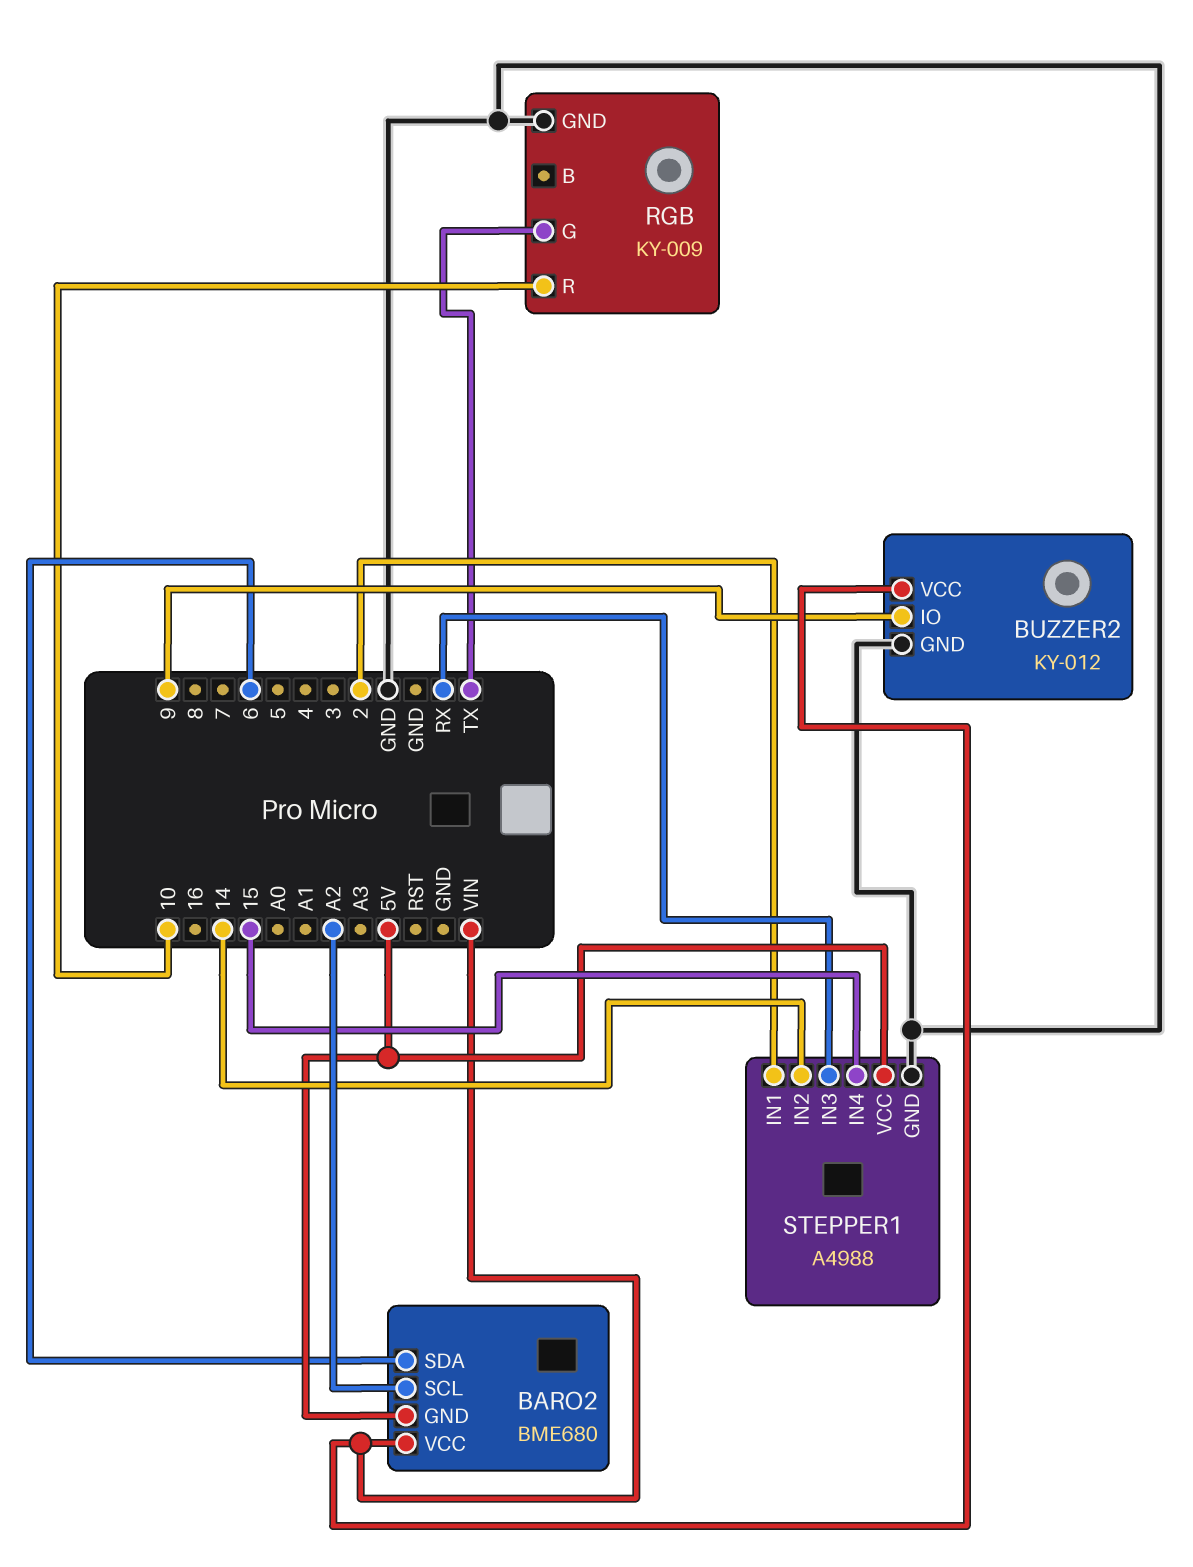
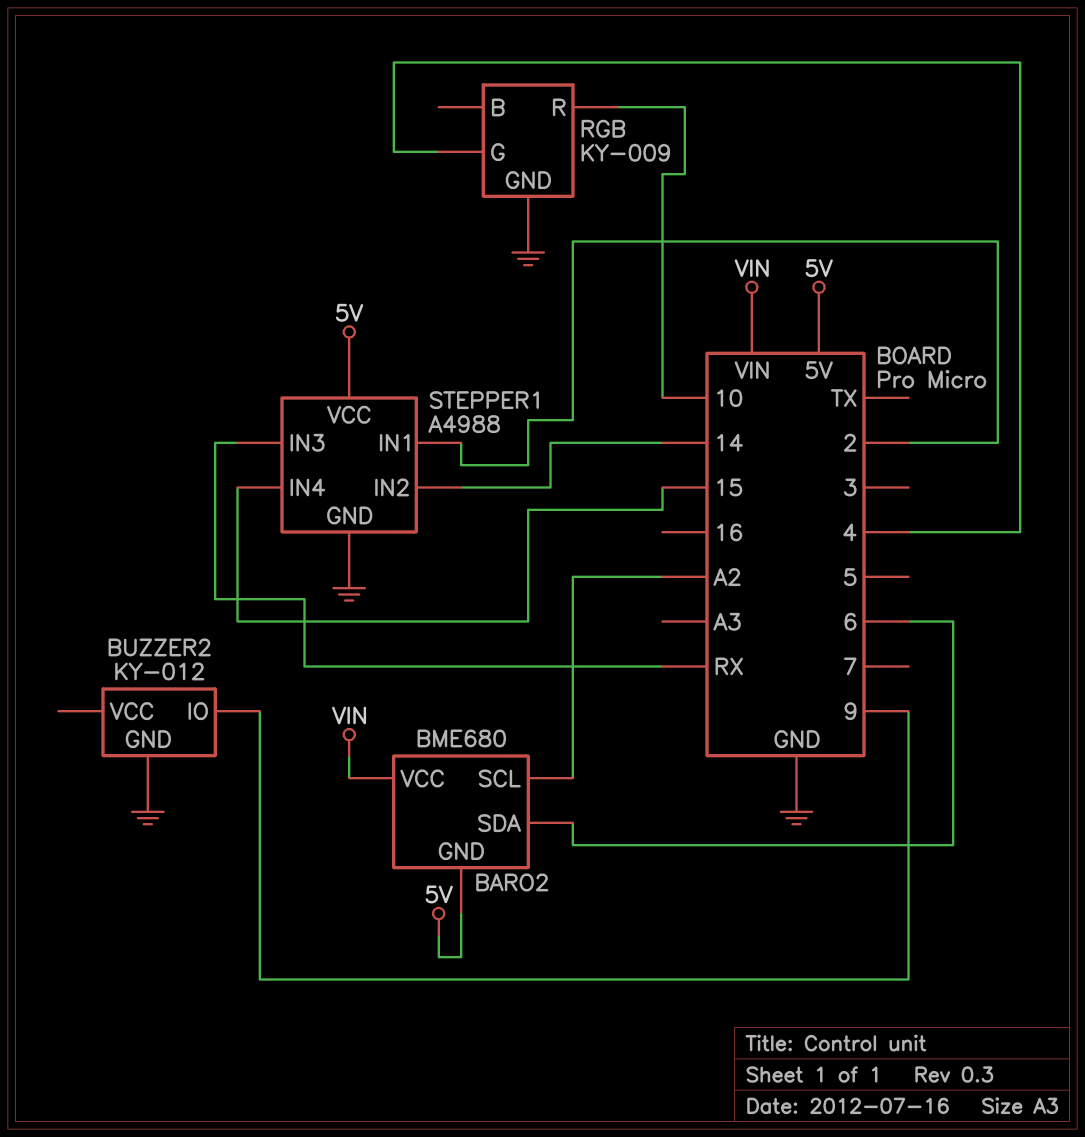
BUZZER2 pin VCC: VIN -> none
RGB pin G: TX -> 4

